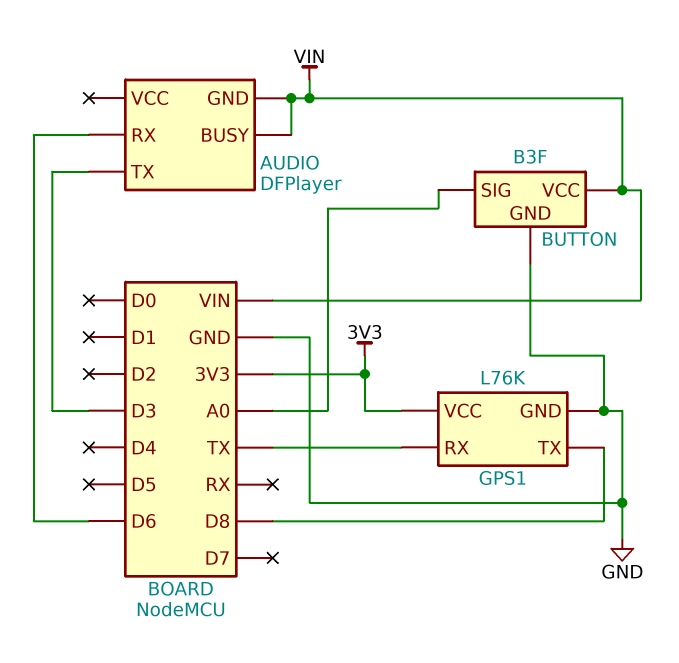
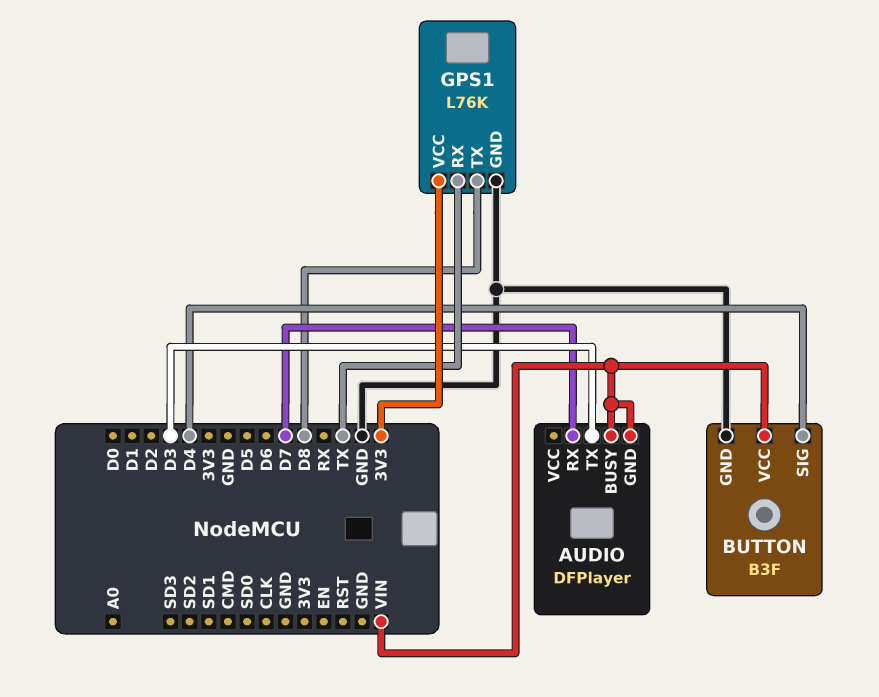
AUDIO pin RX: D6 -> D7
BUTTON pin SIG: A0 -> D4

